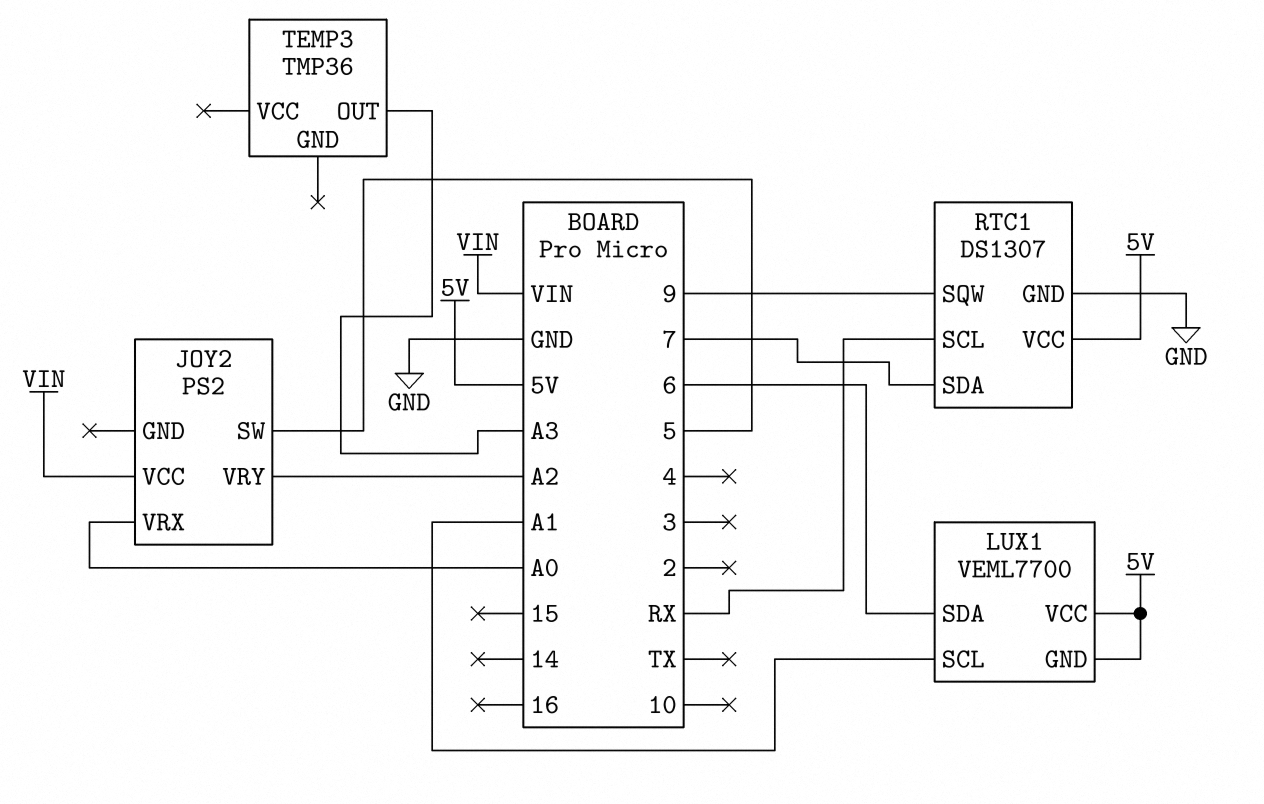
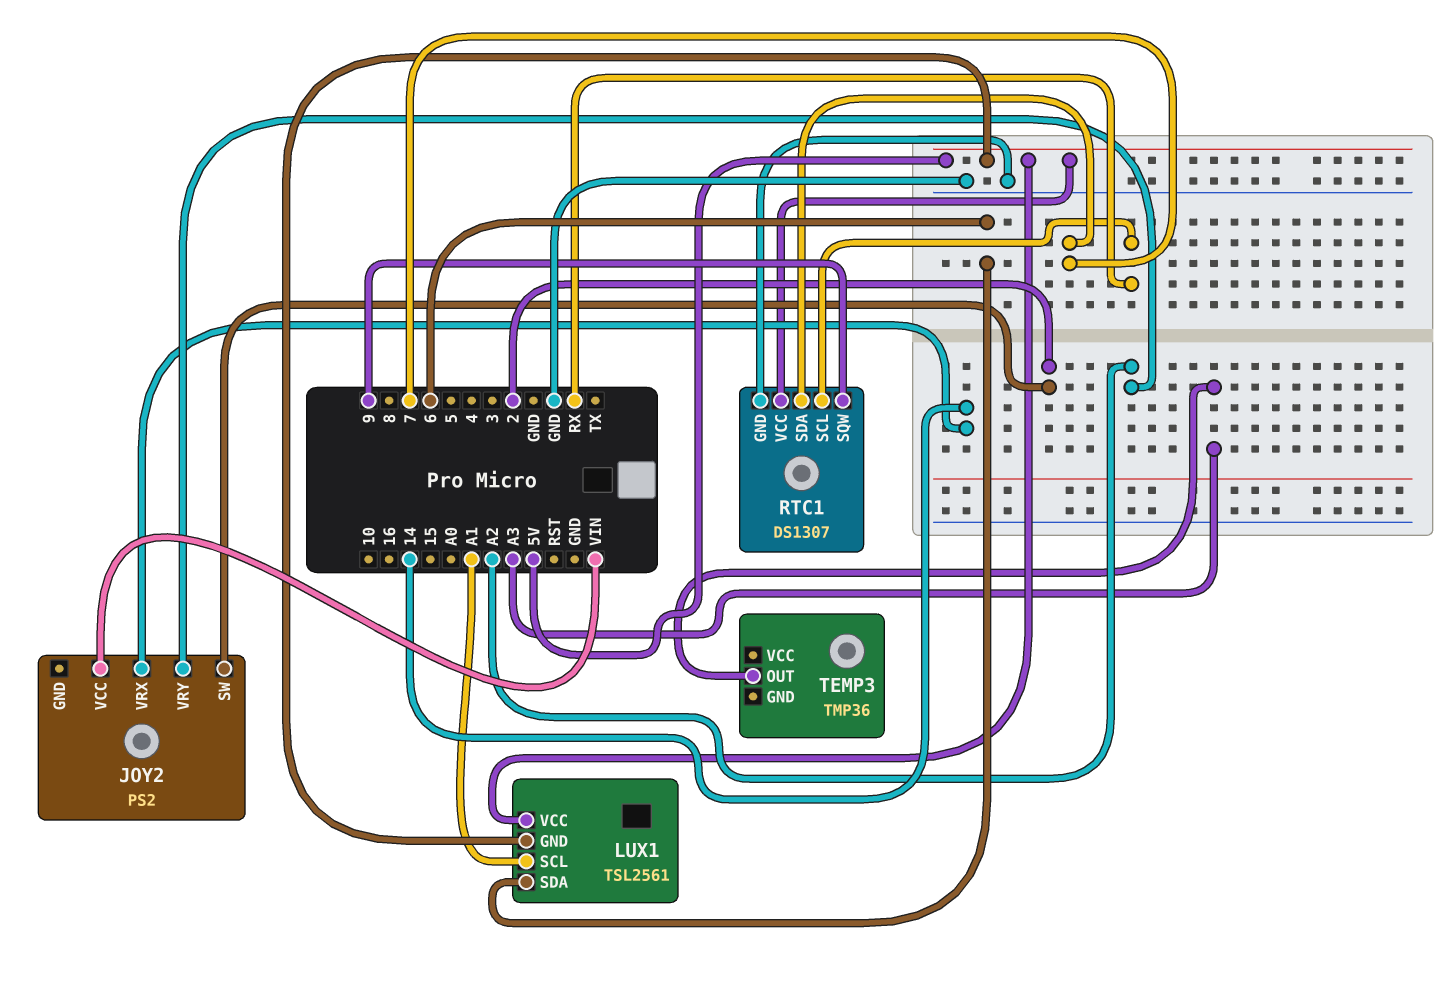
JOY2 pin SW: 5 -> 2
JOY2 pin VRX: A0 -> 14
LUX1: VEML7700 -> TSL2561

